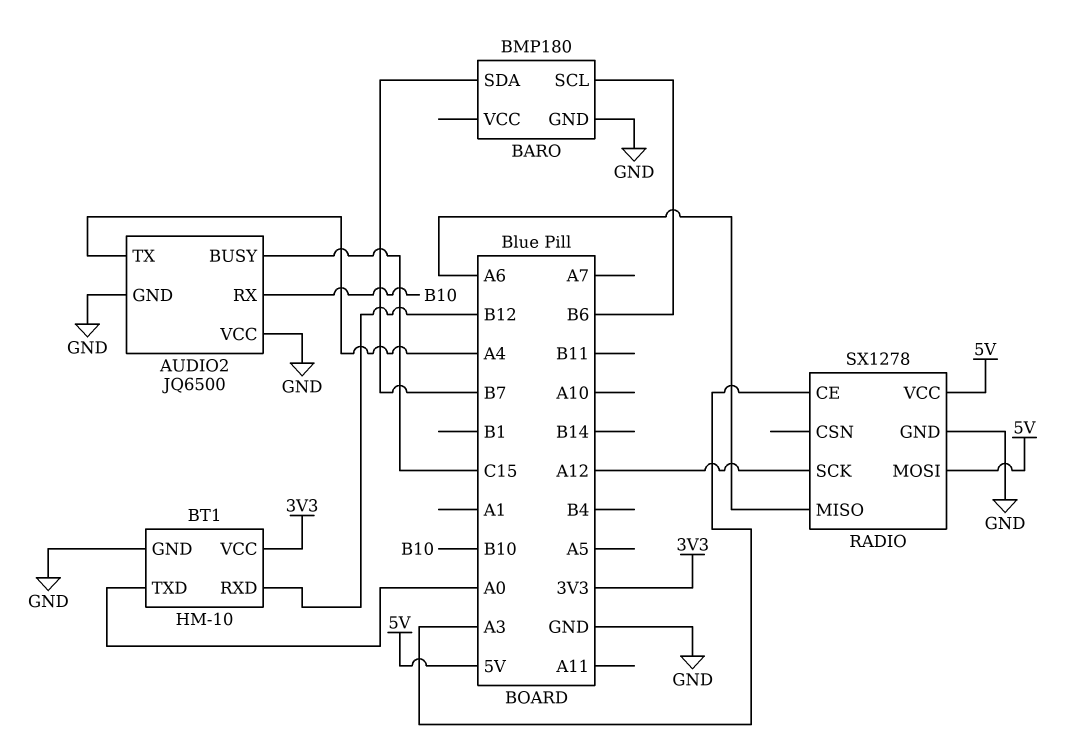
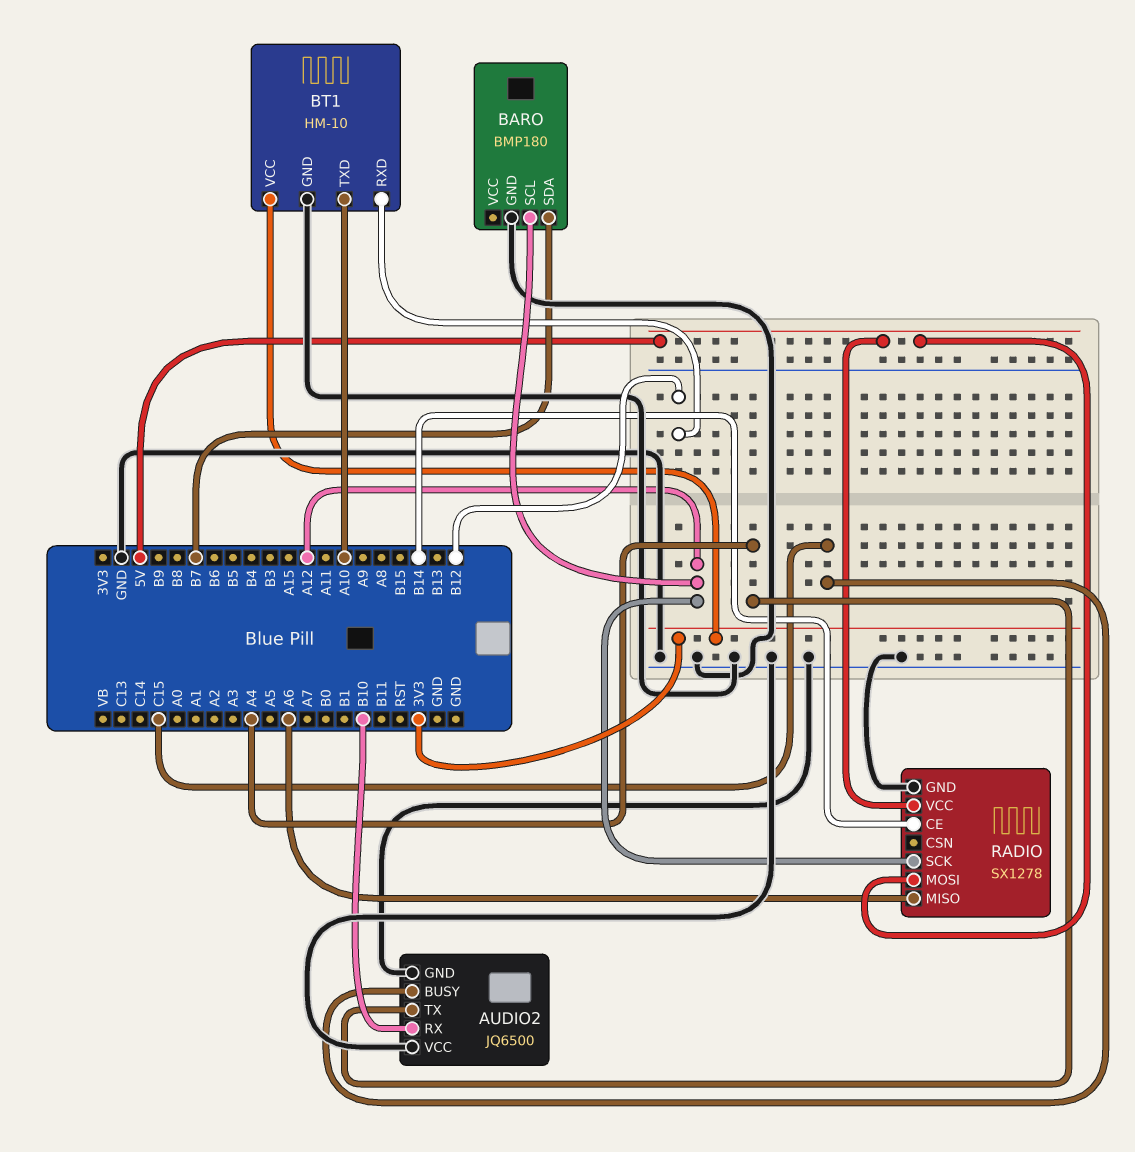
BARO pin SCL: B6 -> A12
BT1 pin TXD: A0 -> A10
RADIO pin CE: A3 -> B14

